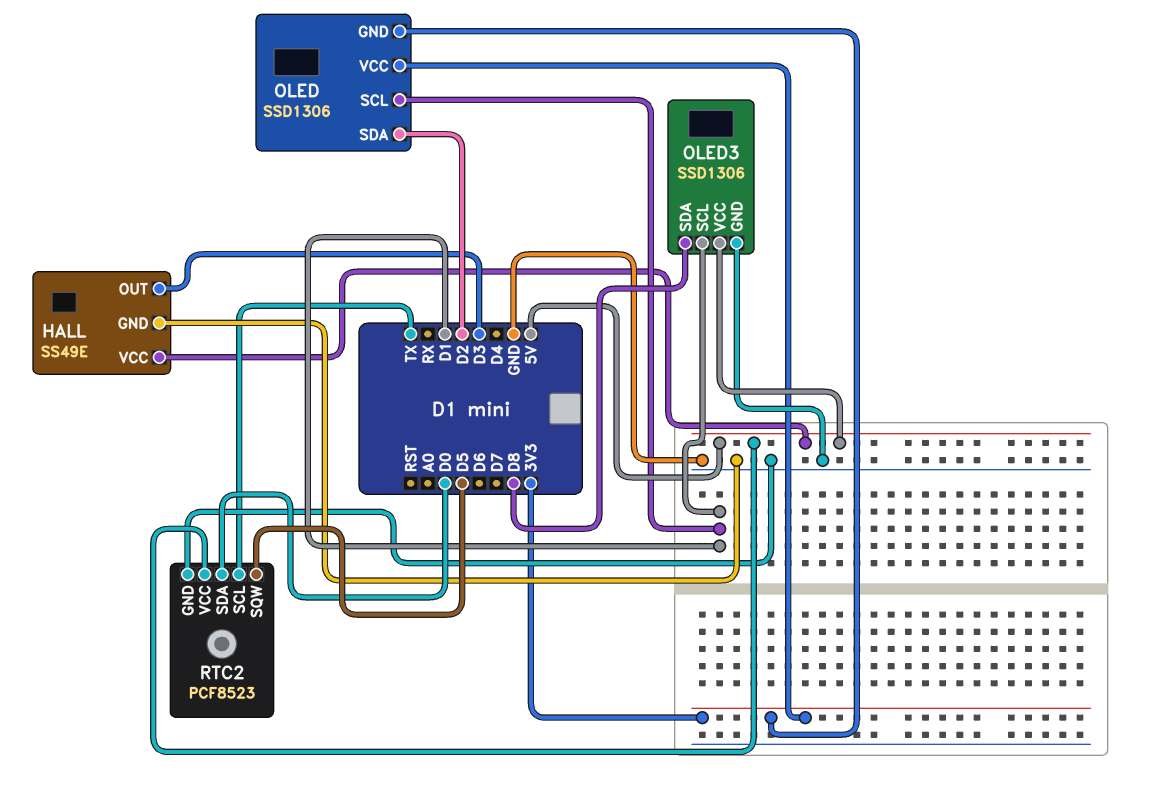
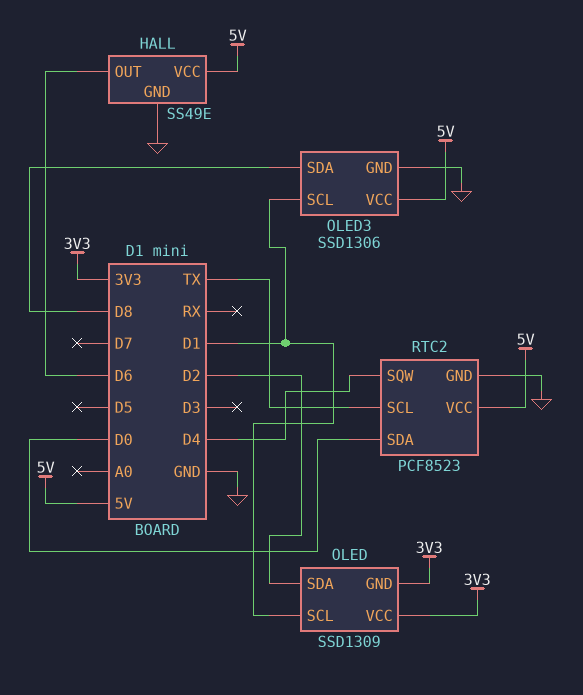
HALL pin OUT: D3 -> D6
OLED: SSD1306 -> SSD1309
RTC2 pin SQW: D5 -> D4

